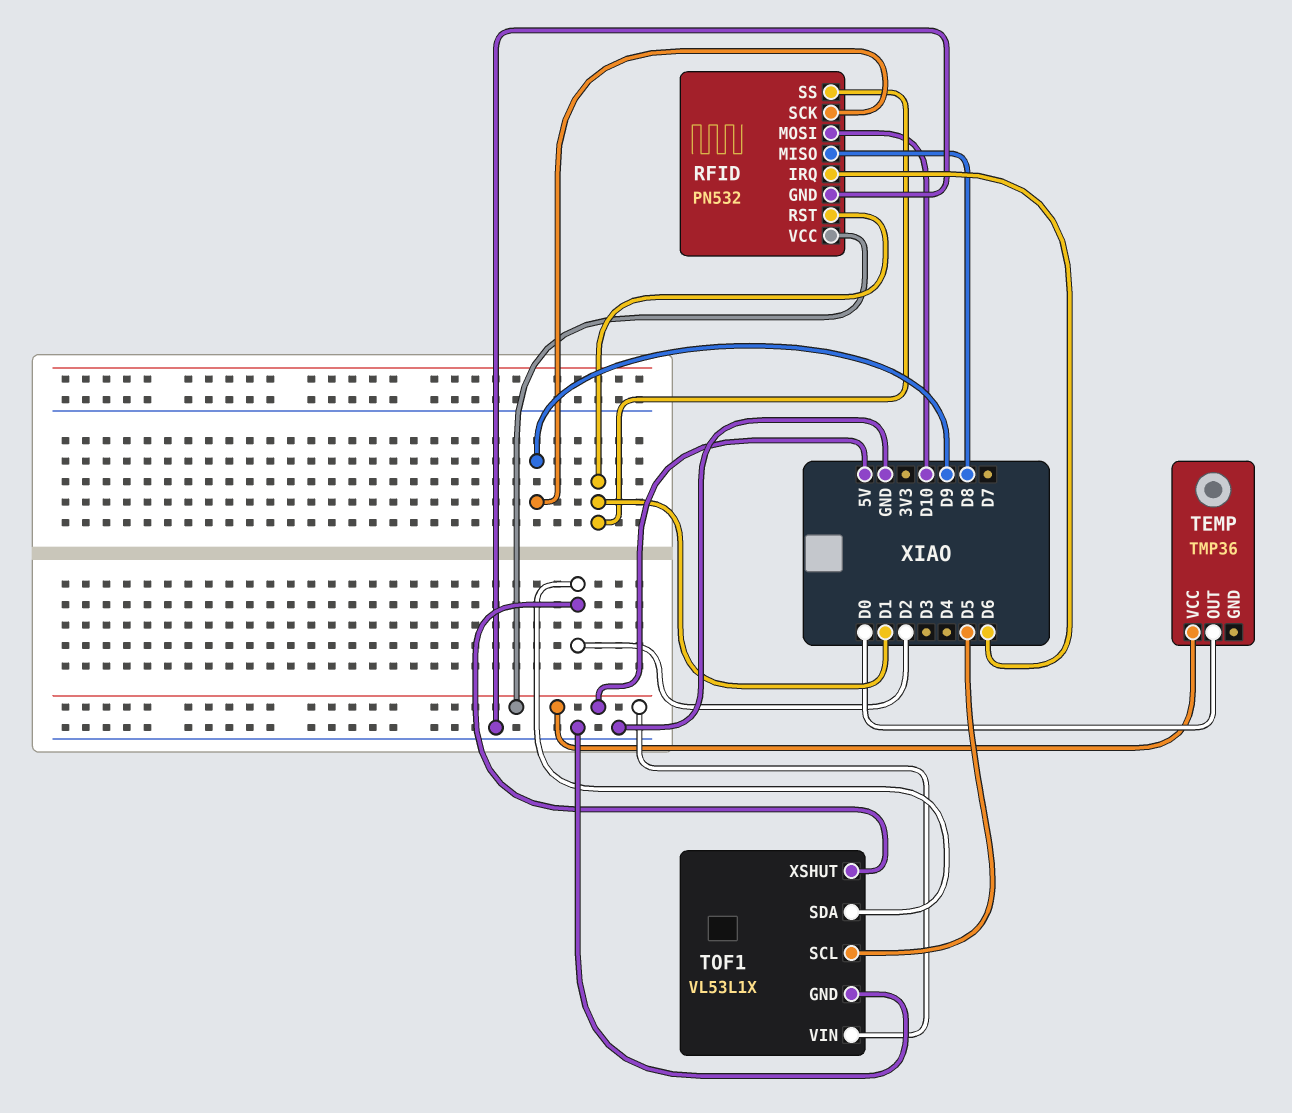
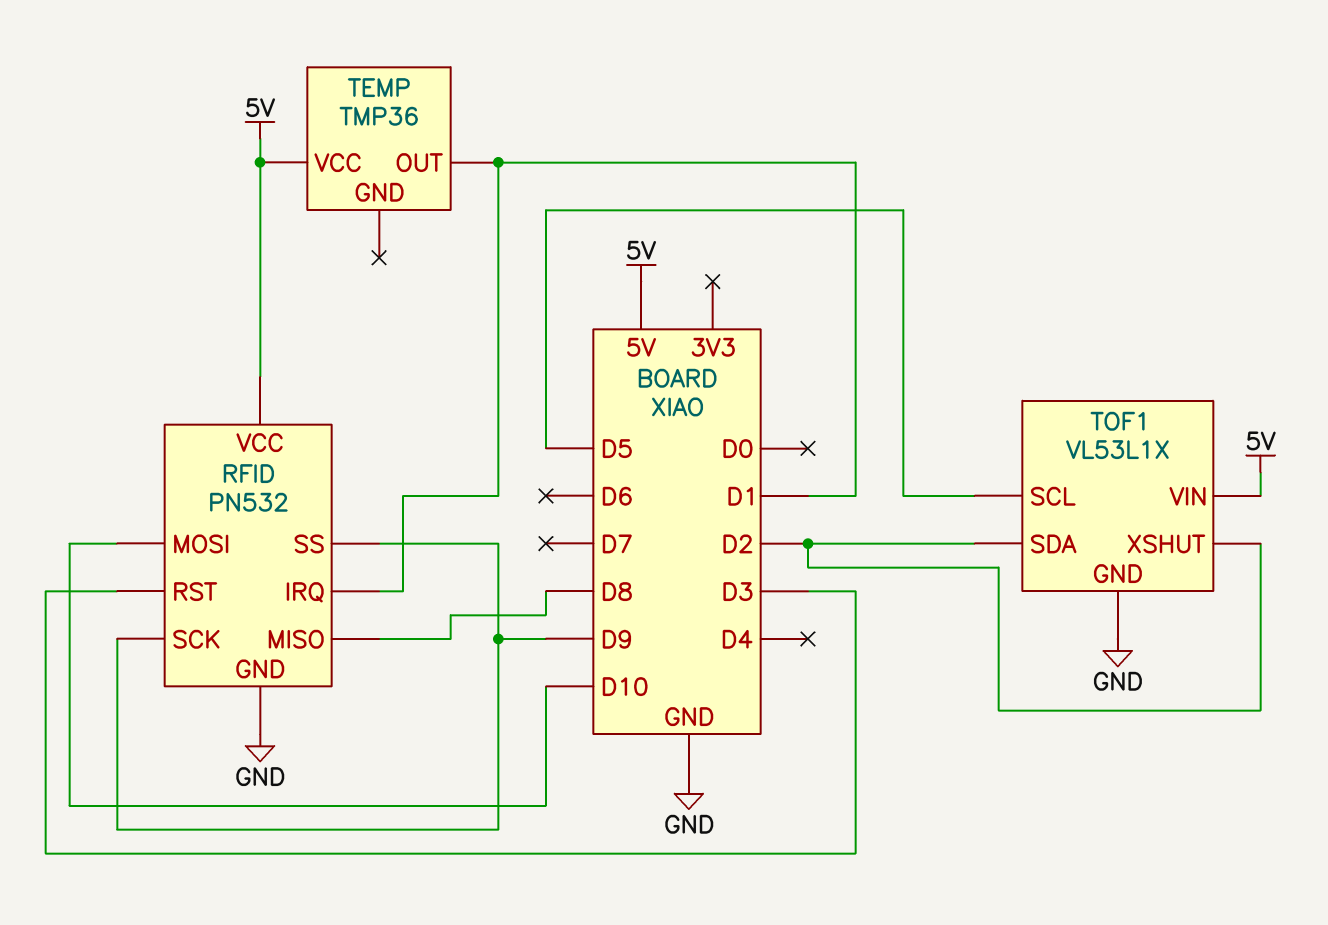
RFID pin IRQ: D6 -> D1
RFID pin RST: D1 -> D3
RFID pin SS: D1 -> D9
TEMP pin OUT: D0 -> D1

